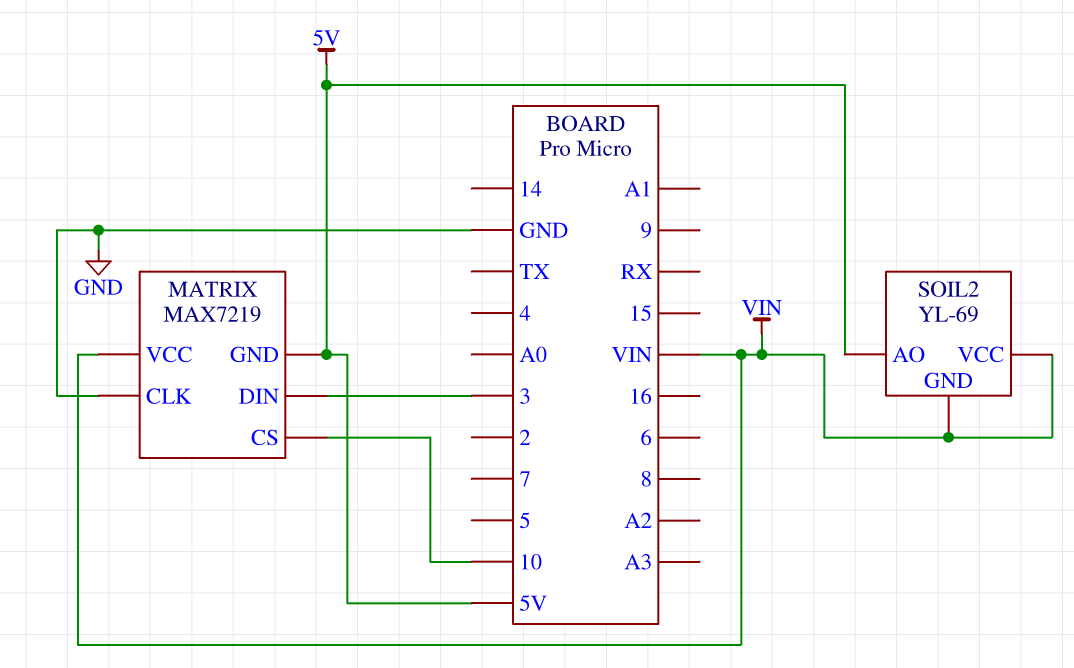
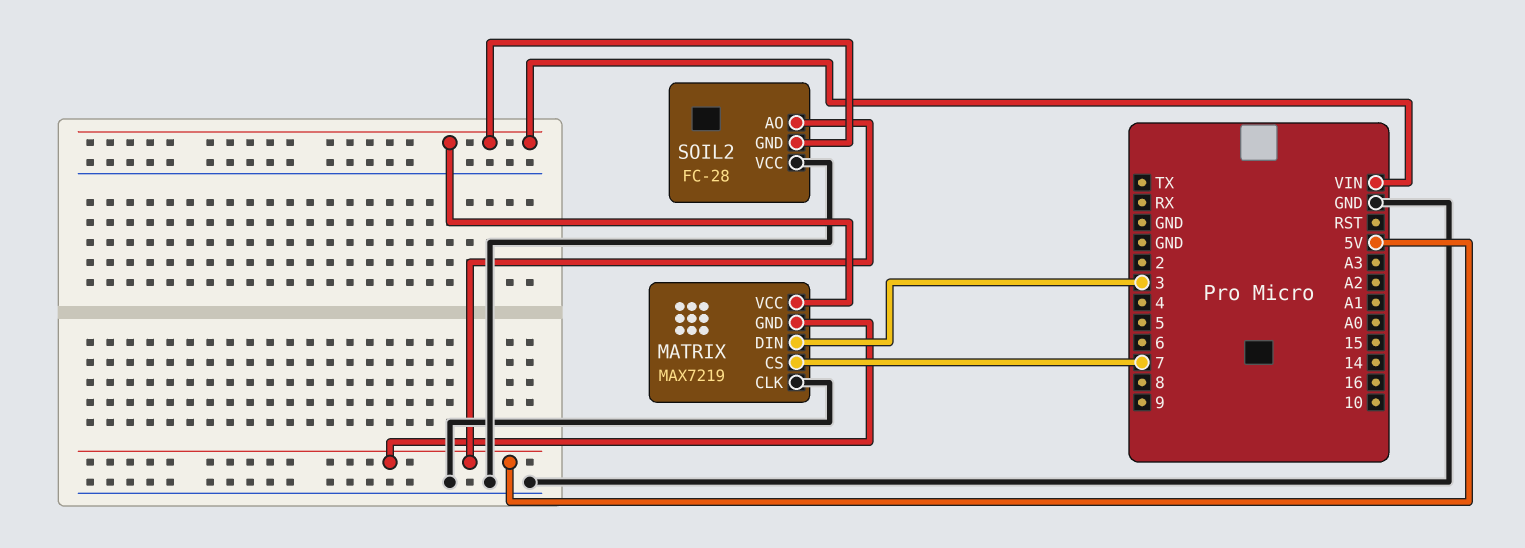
MATRIX pin CS: 10 -> 7
SOIL2: YL-69 -> FC-28
SOIL2 pin VCC: VIN -> GND

